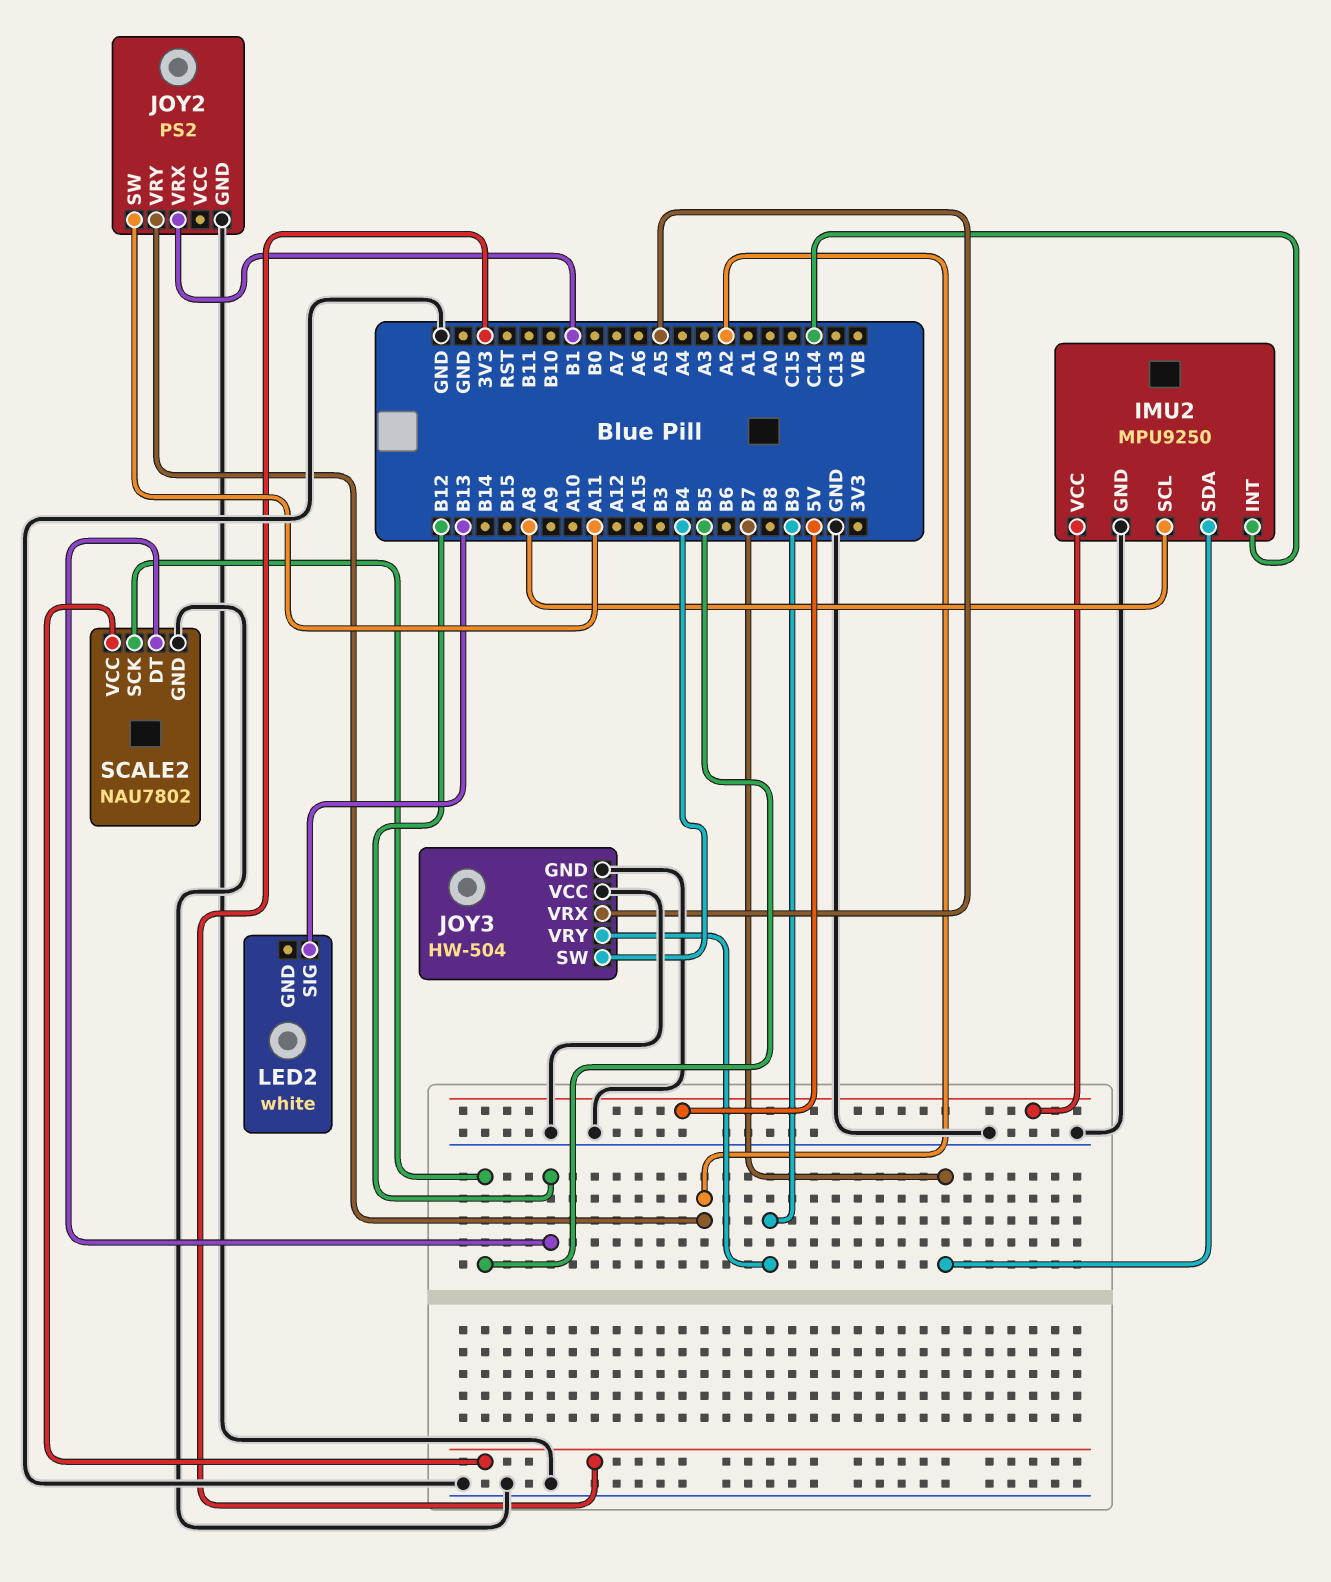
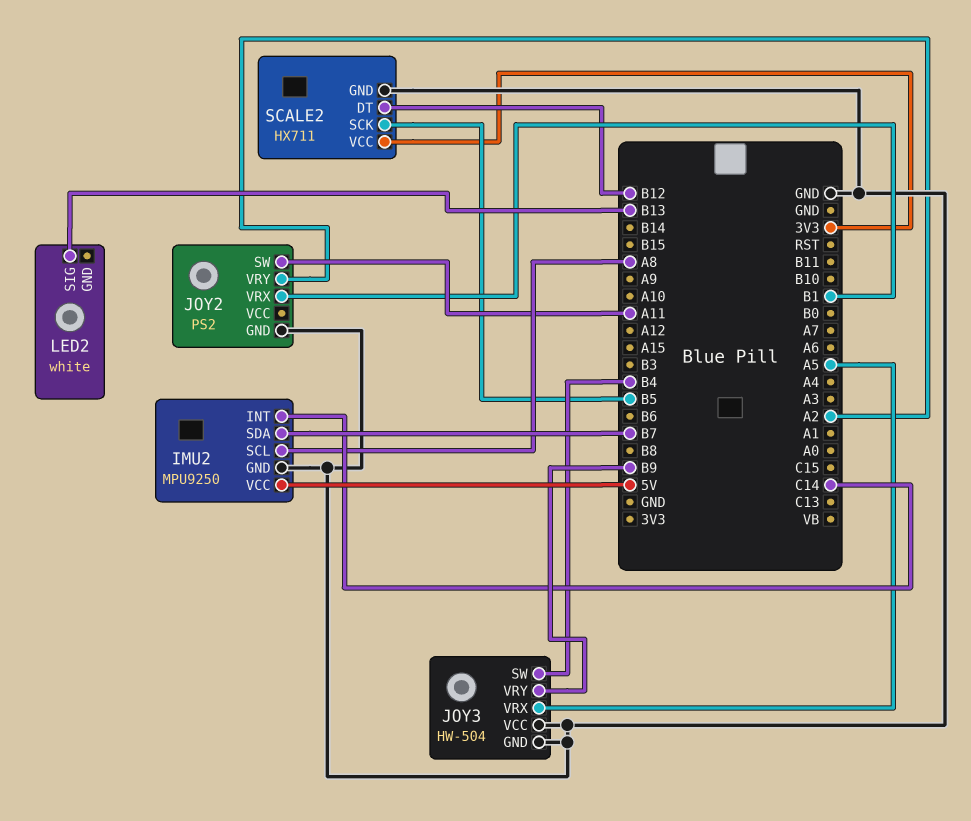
SCALE2: NAU7802 -> HX711

